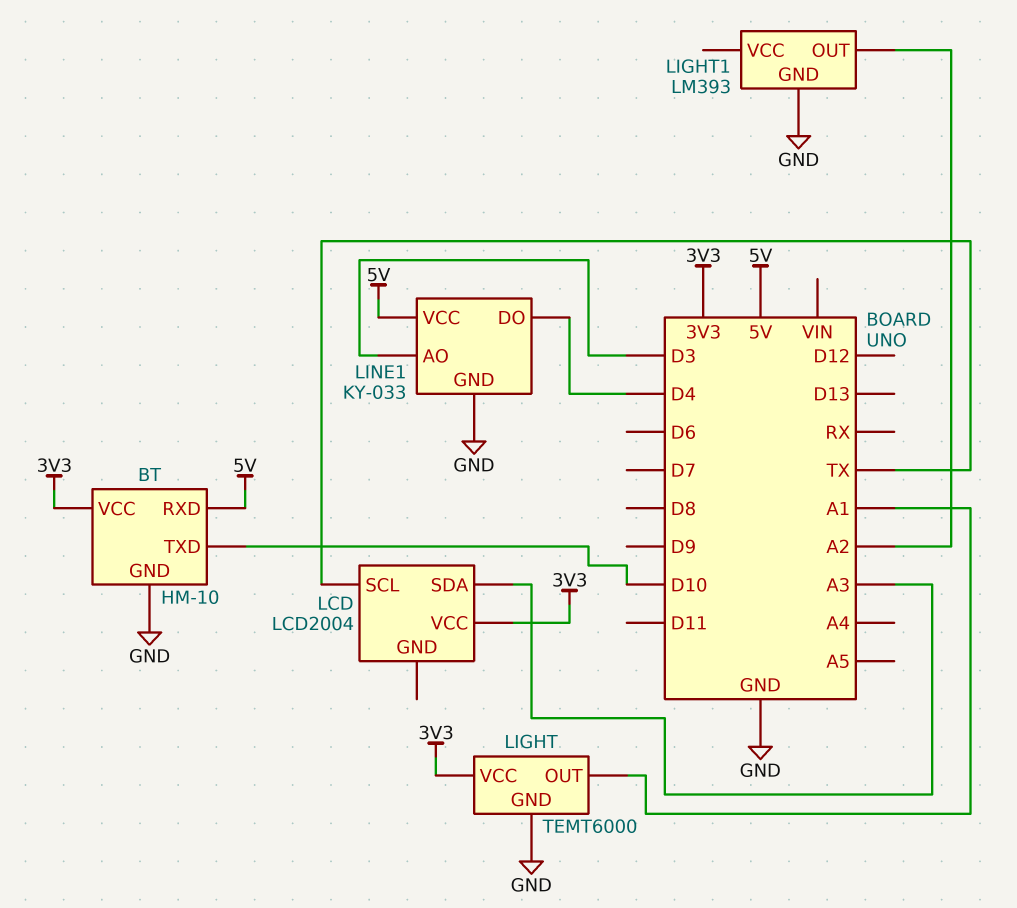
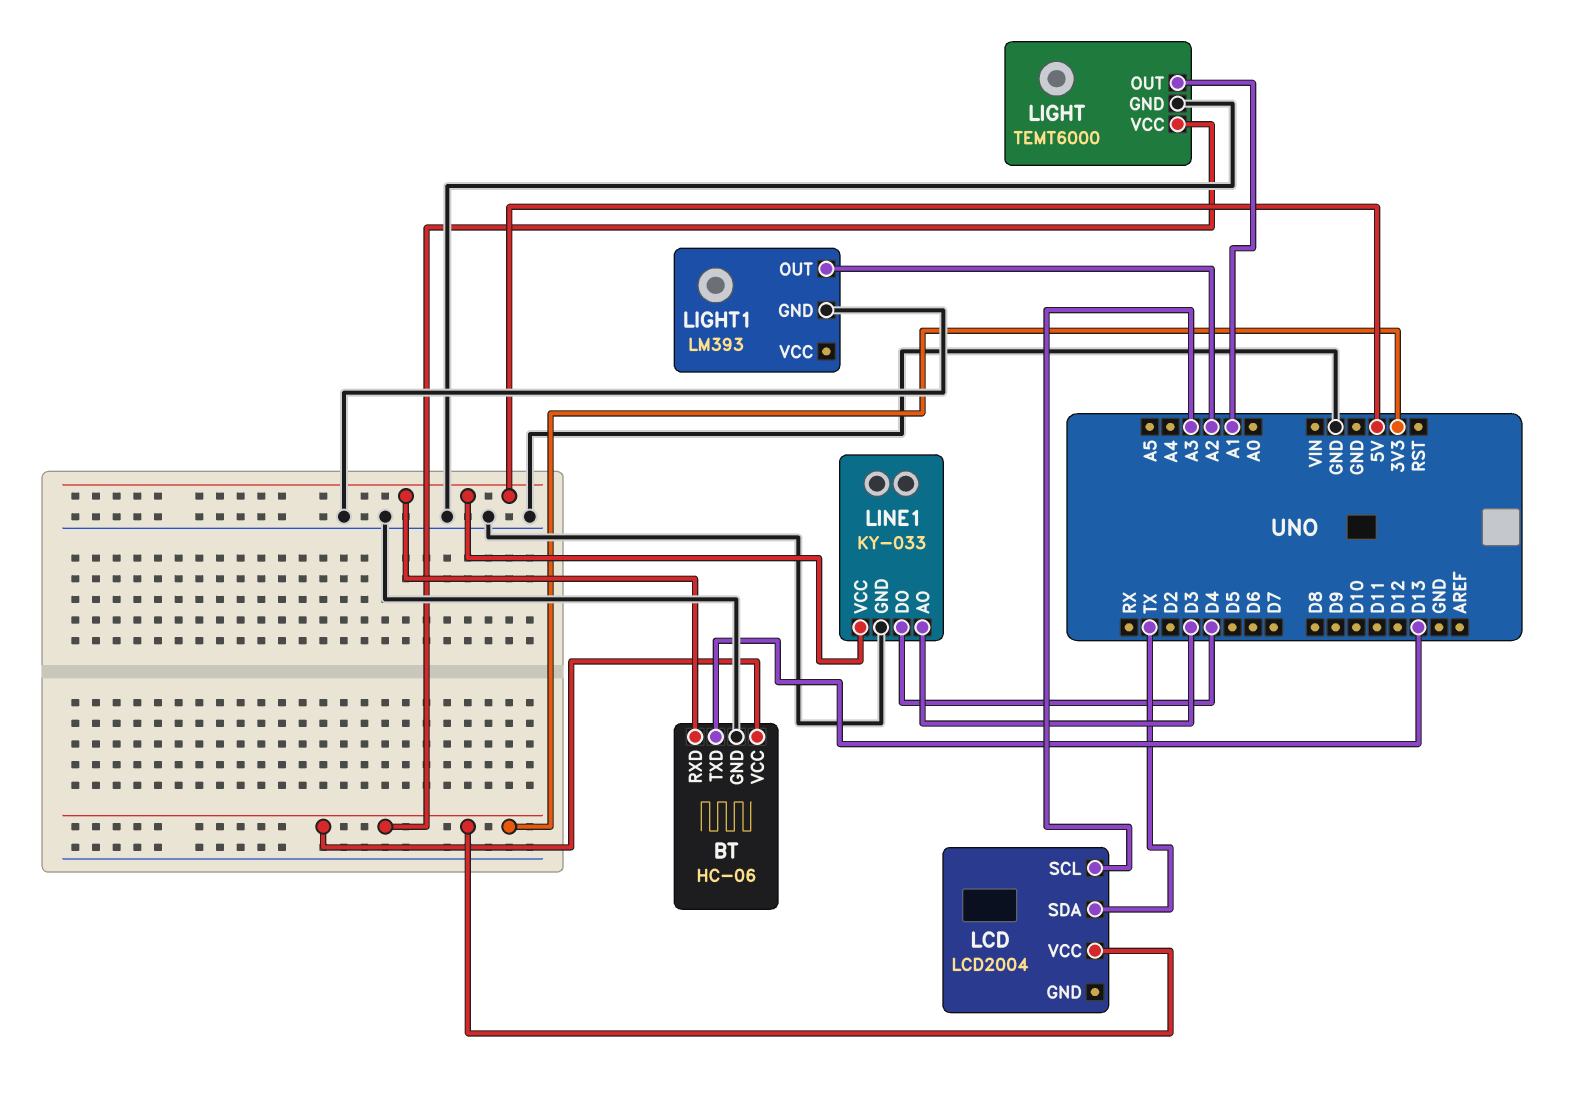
BT: HM-10 -> HC-06
BT pin TXD: D10 -> D13
LCD pin SCL: TX -> A3
LCD pin SDA: A3 -> TX

